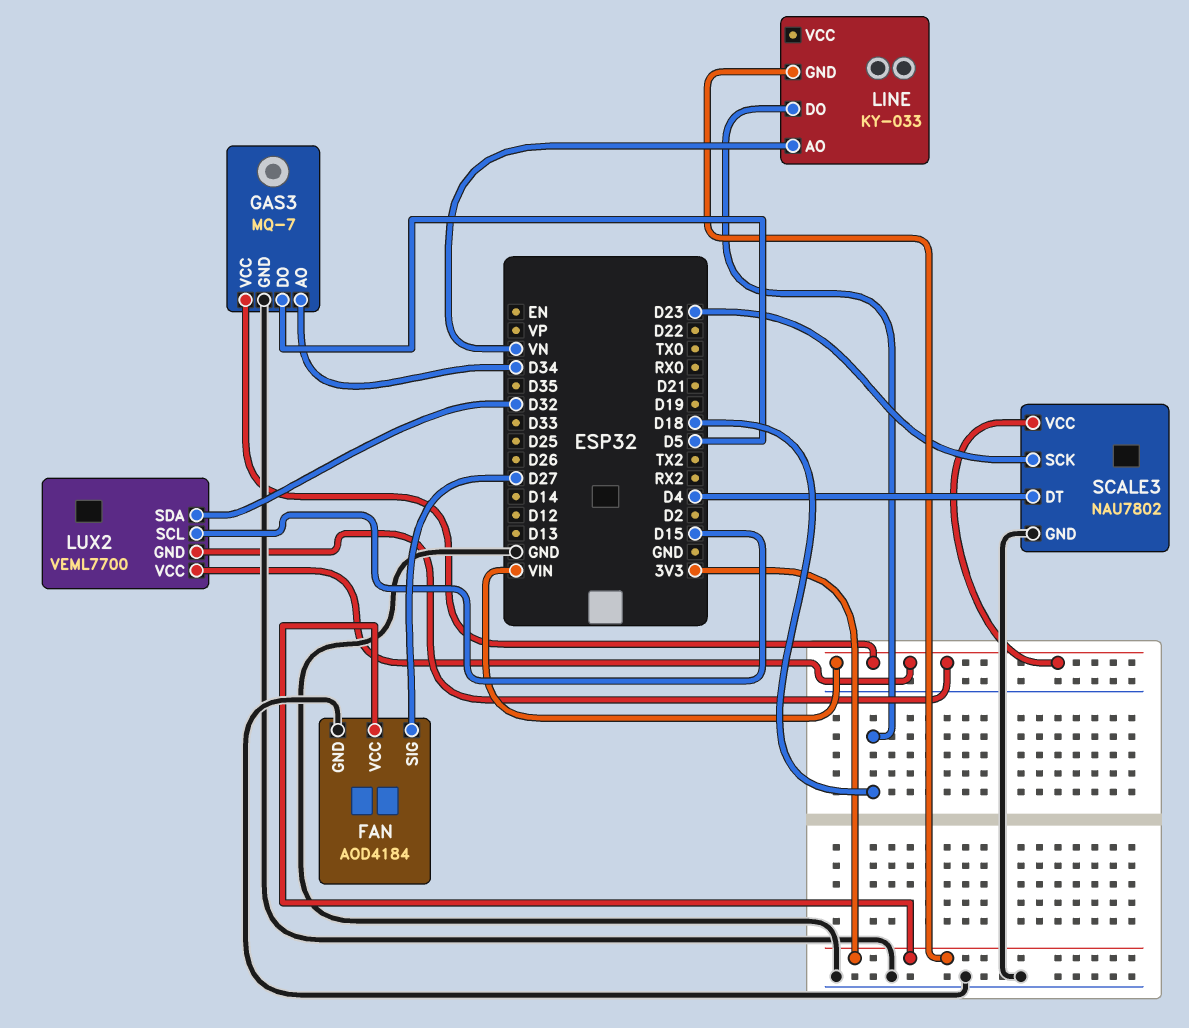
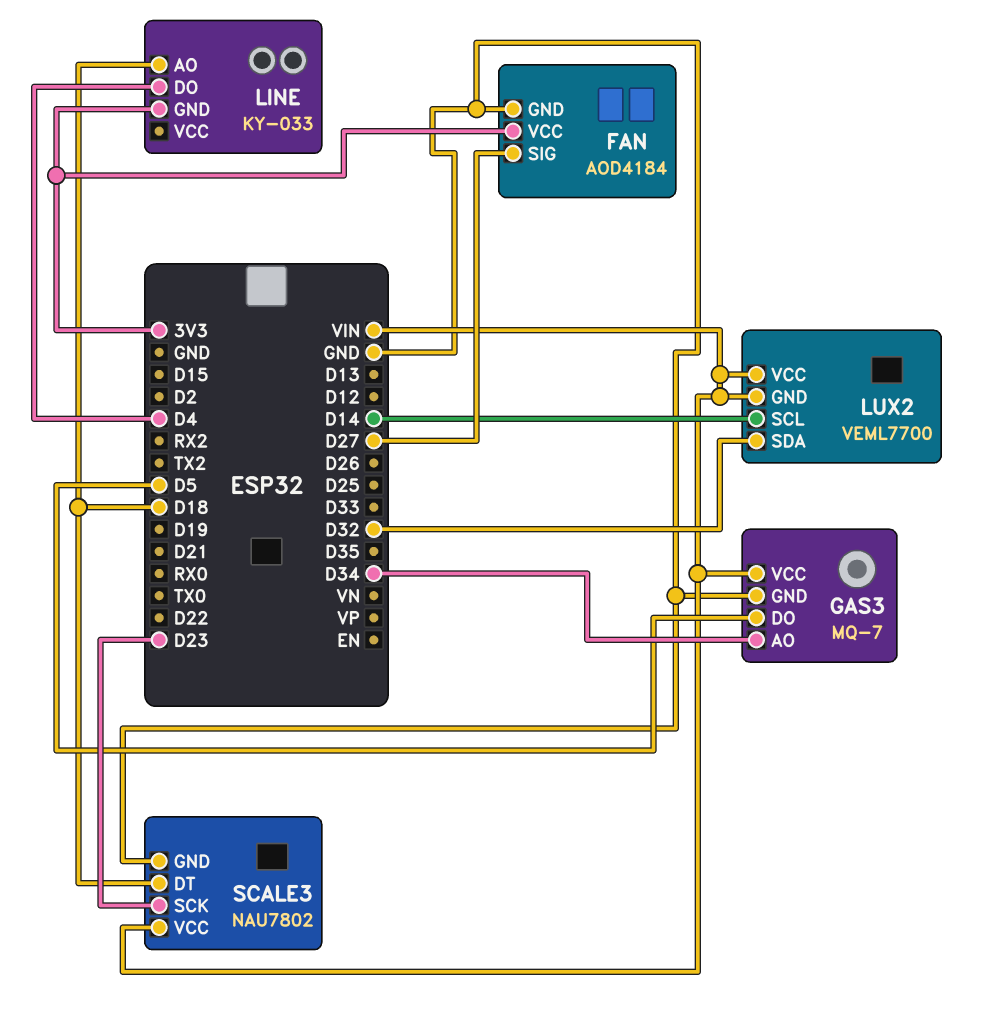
LINE pin AO: VN -> D18
LINE pin DO: D18 -> D4
LUX2 pin SCL: D15 -> D14
SCALE3 pin DT: D4 -> D18

